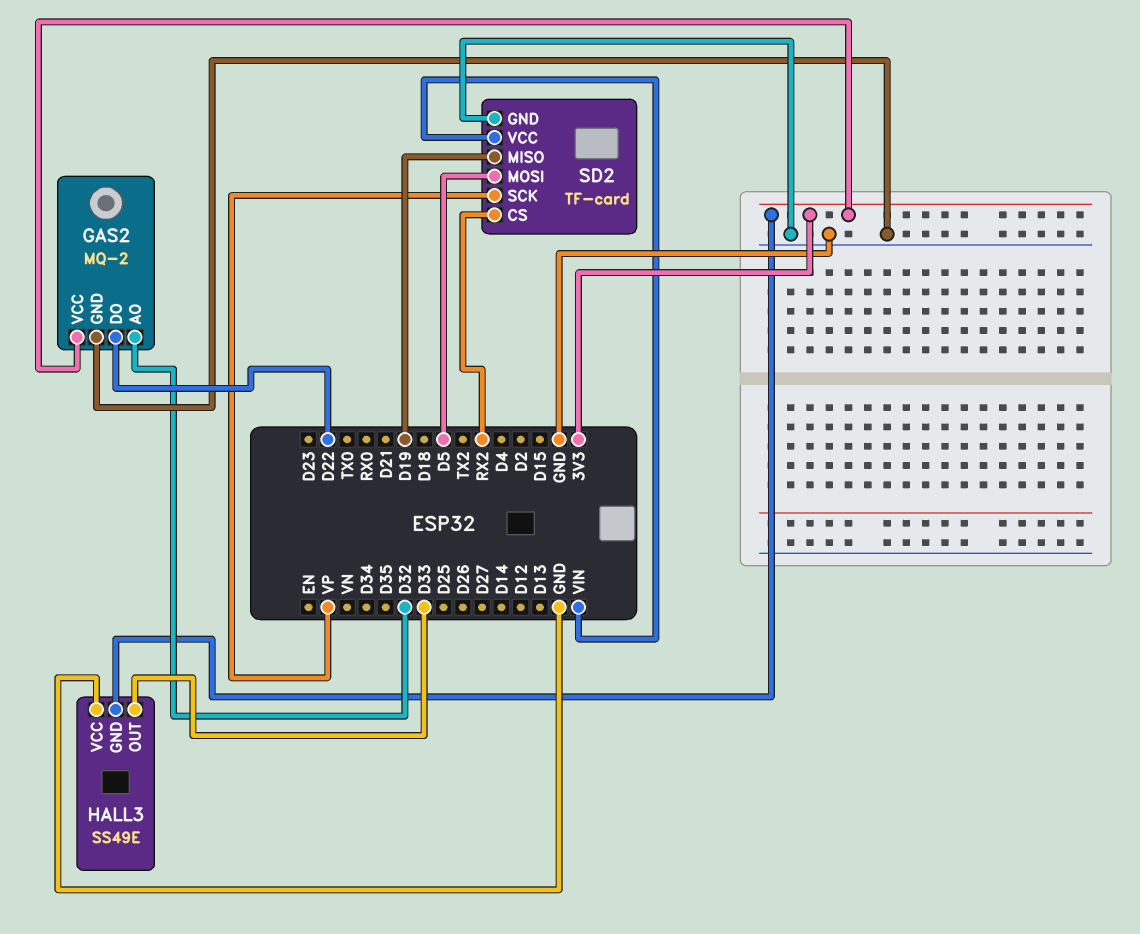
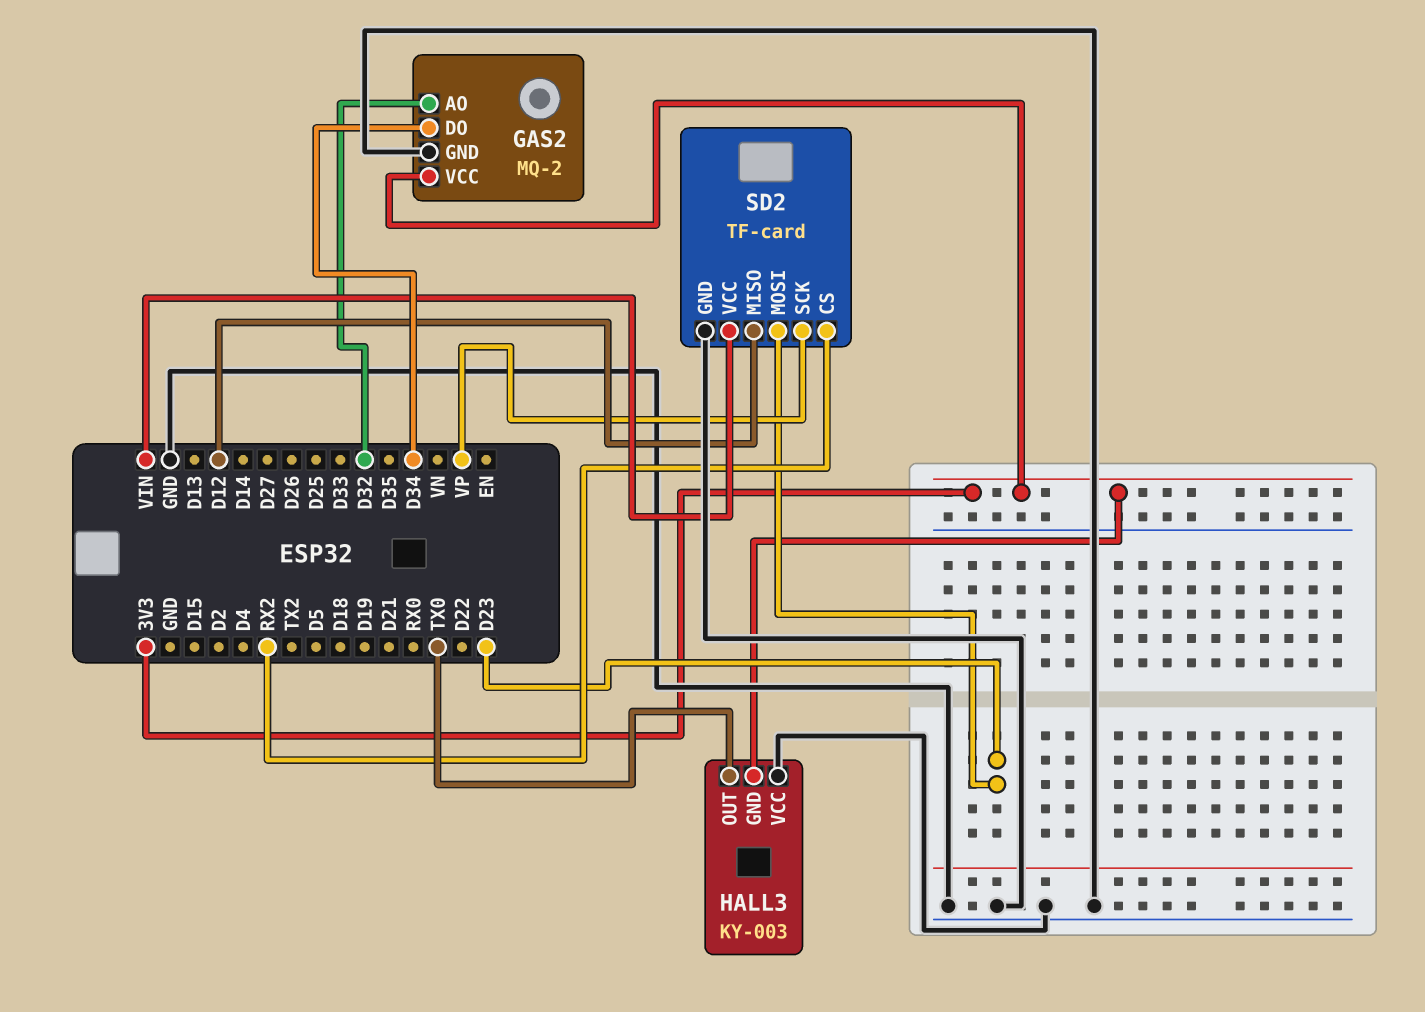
GAS2 pin DO: D22 -> D34
HALL3: SS49E -> KY-003
HALL3 pin OUT: D33 -> TX0
SD2 pin MISO: D19 -> D12
SD2 pin MOSI: D5 -> D23

